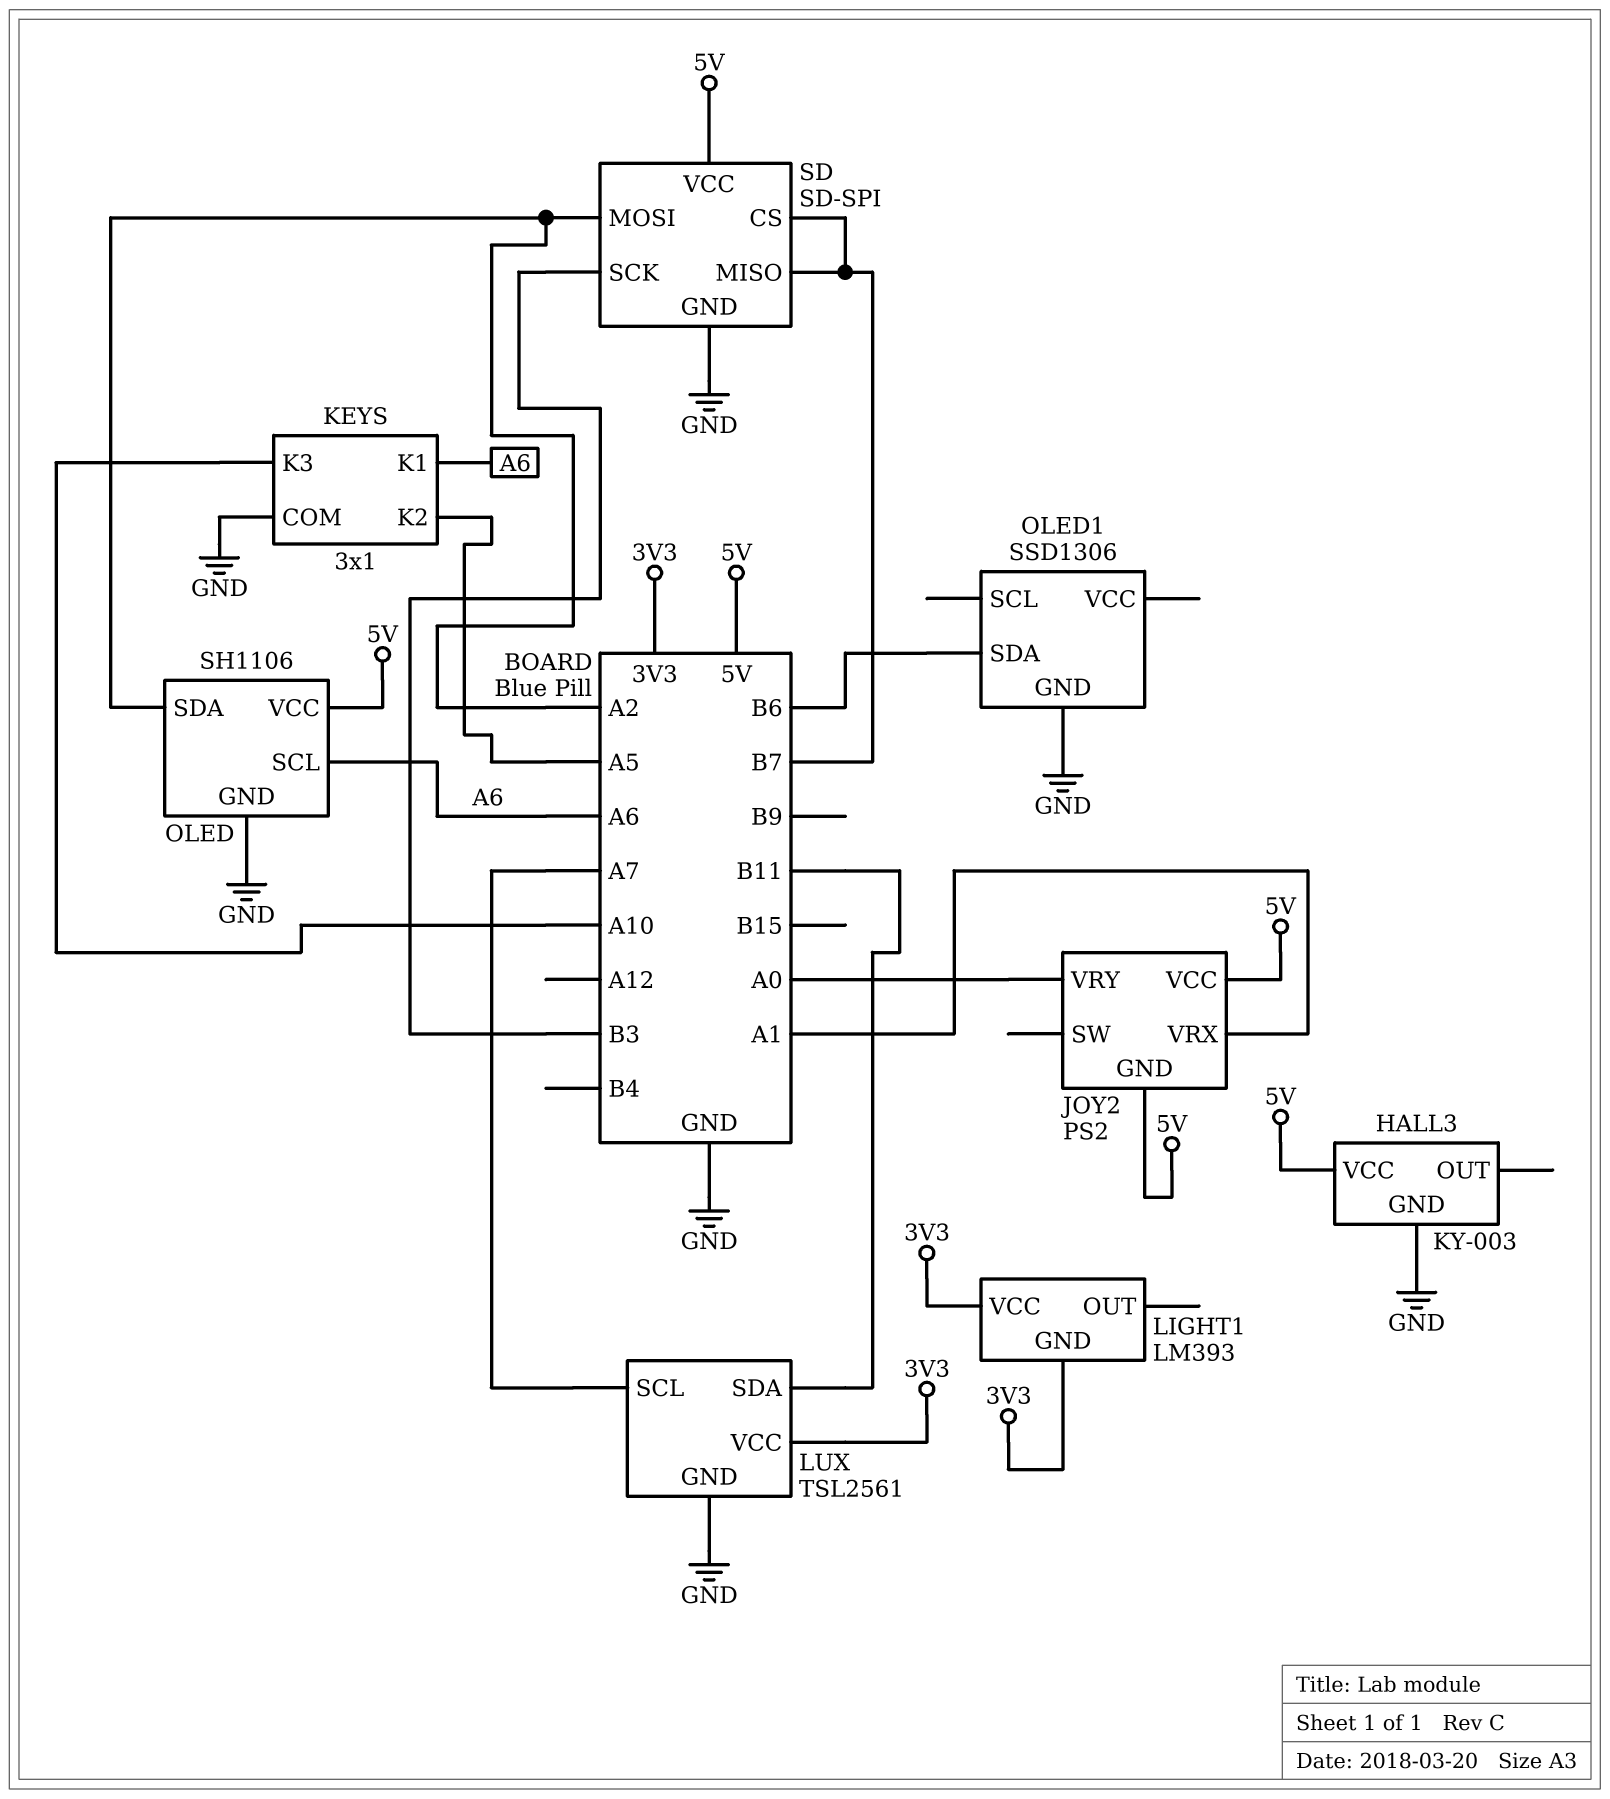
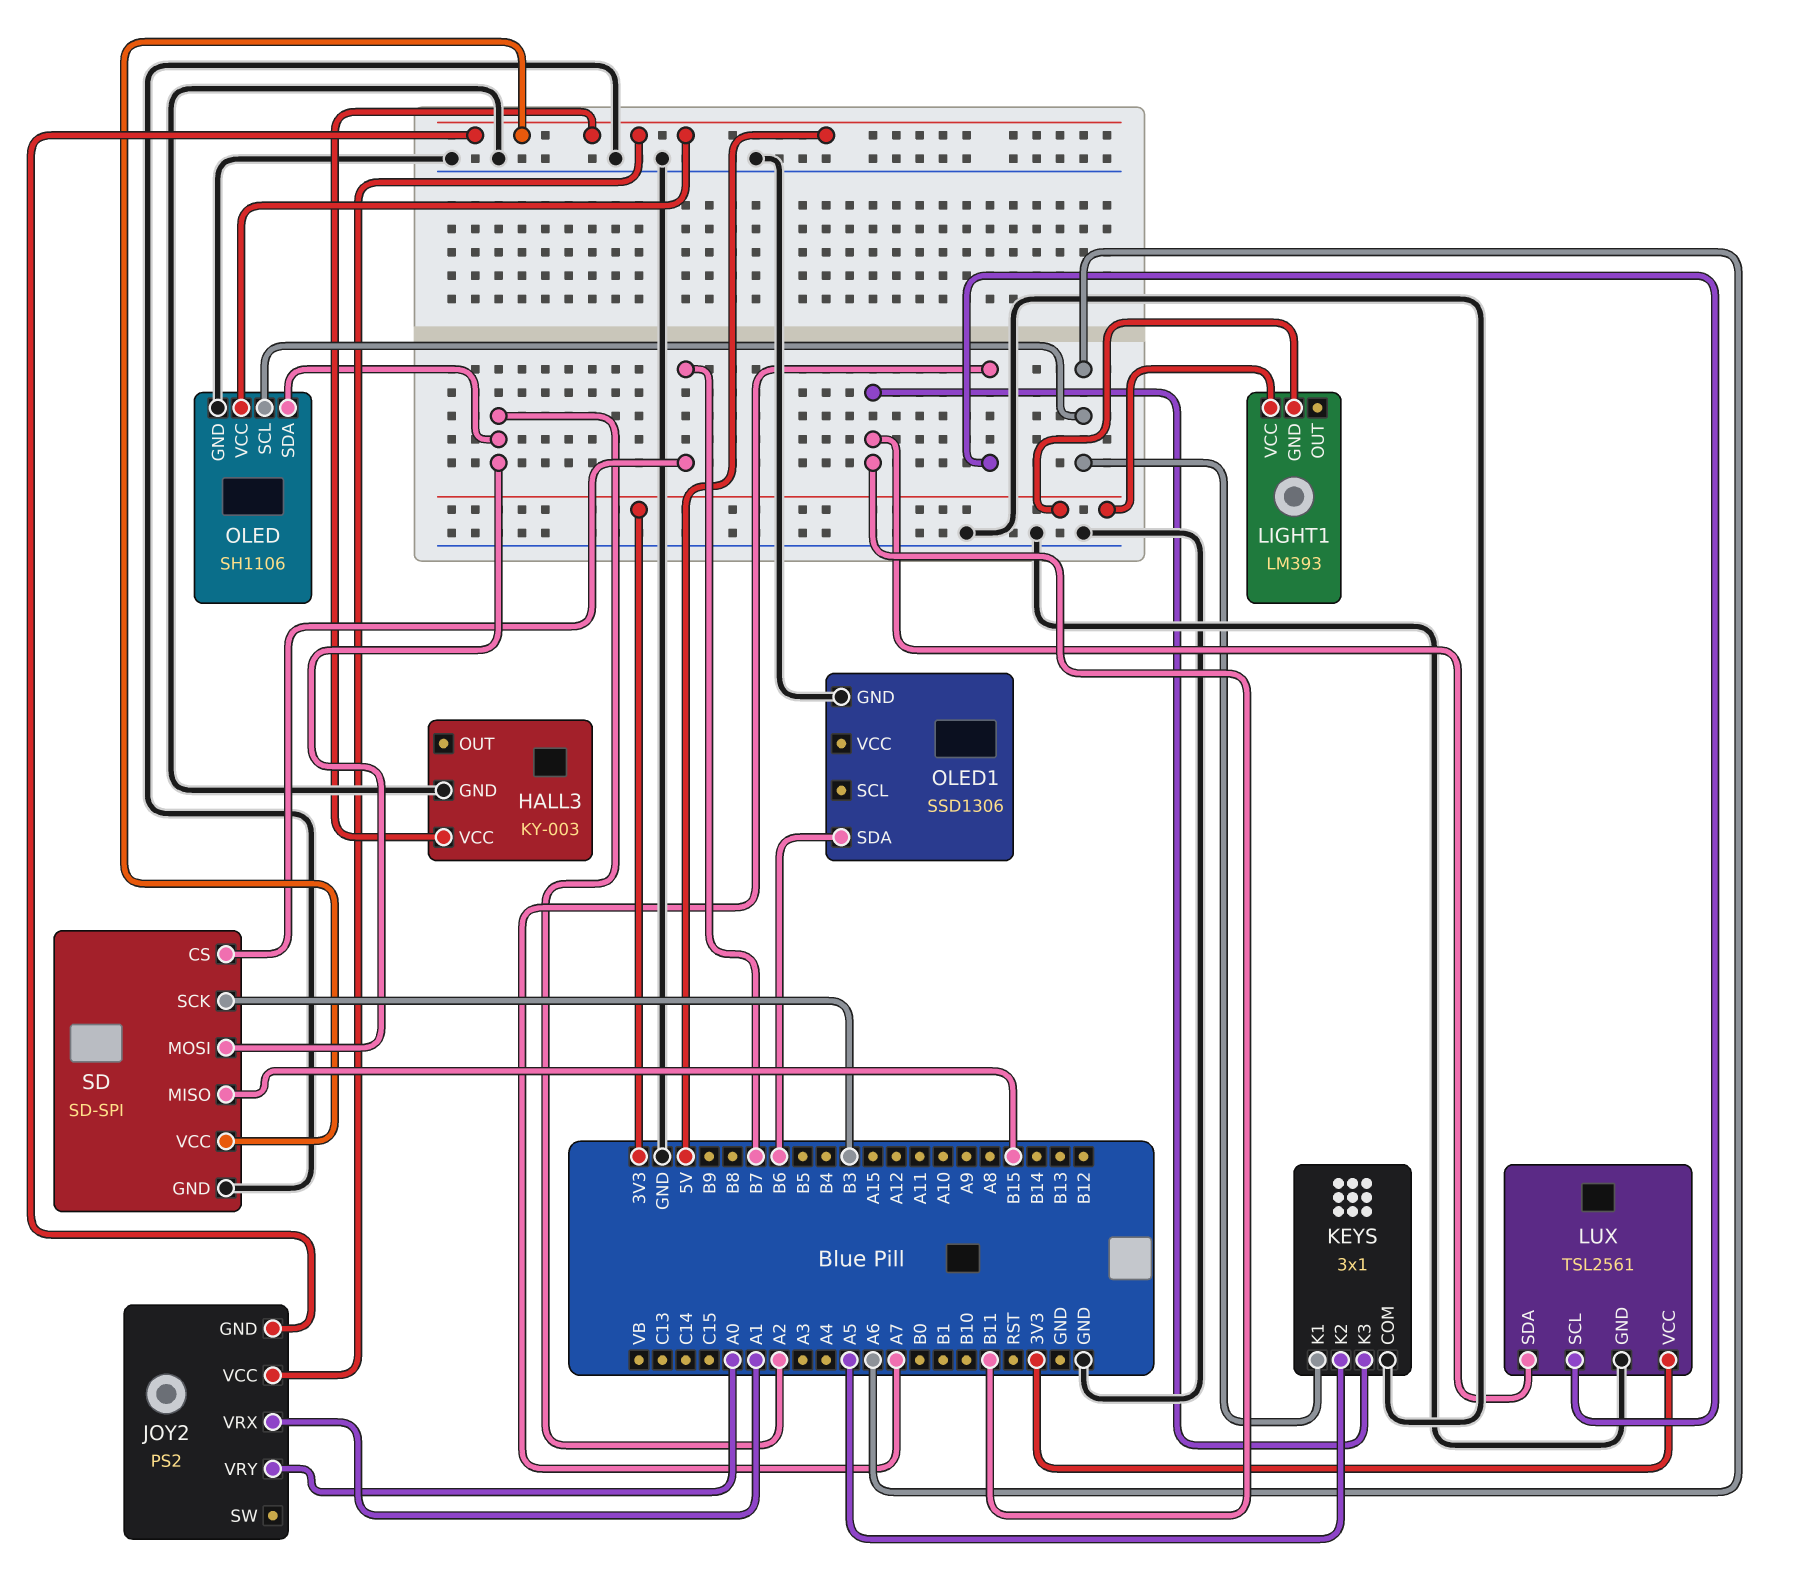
KEYS pin K3: A10 -> B11
SD pin MISO: B7 -> B15

